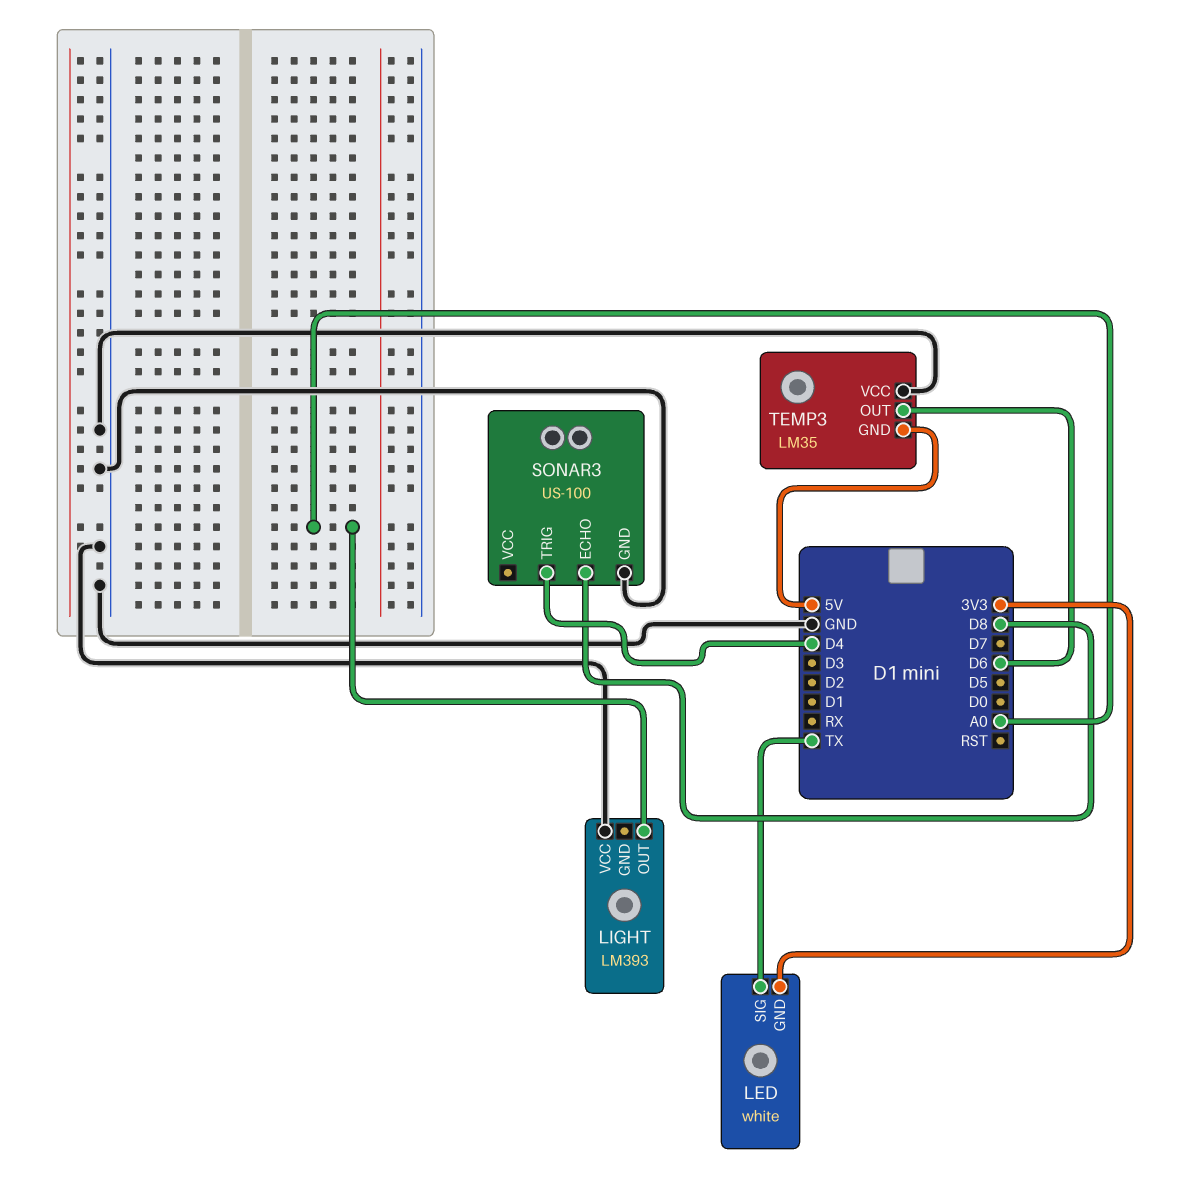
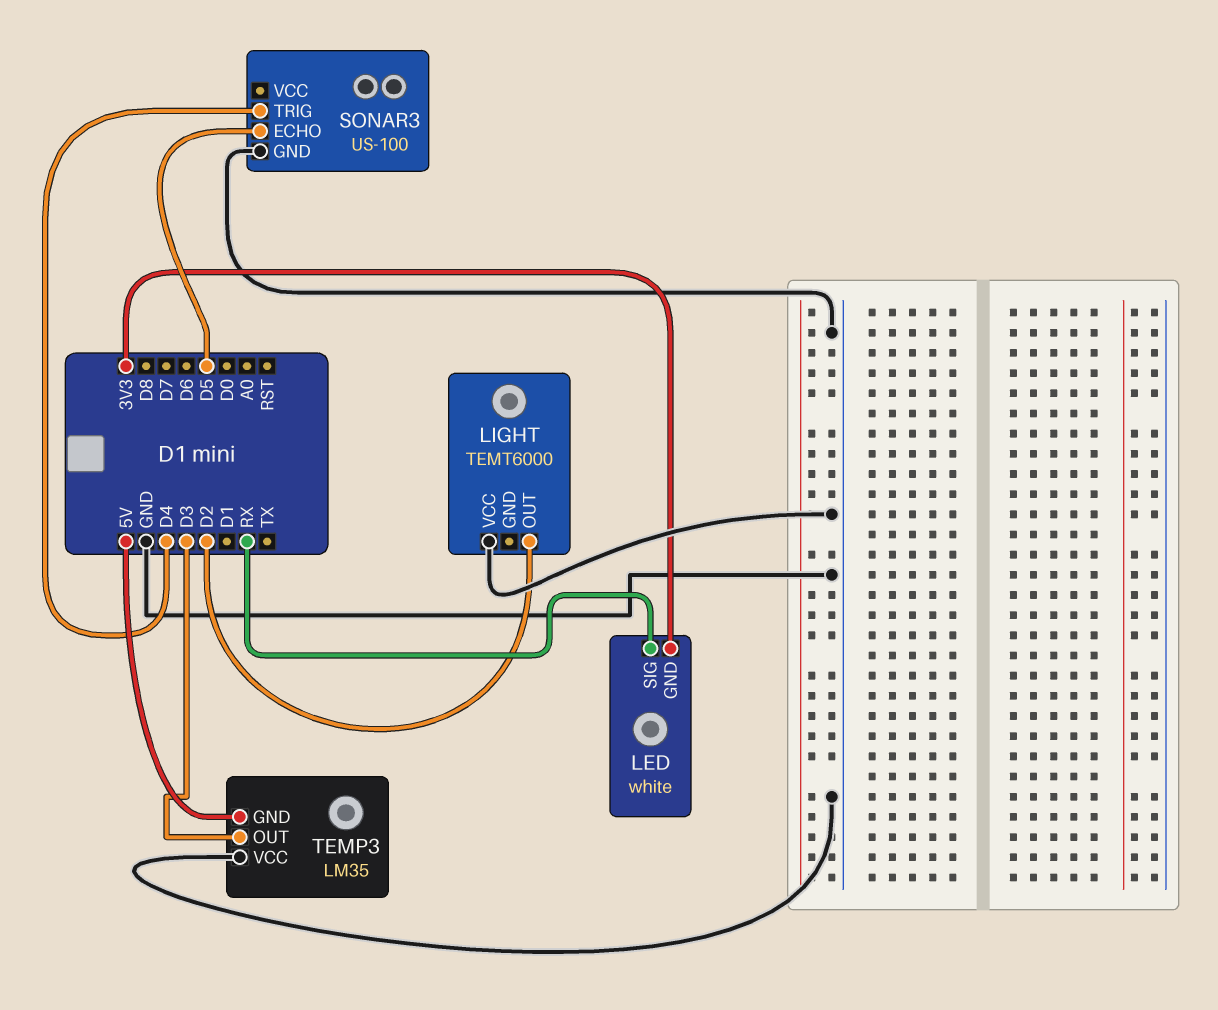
LED pin SIG: TX -> RX
LIGHT: LM393 -> TEMT6000
LIGHT pin OUT: A0 -> D2
SONAR3 pin ECHO: D8 -> D5
TEMP3 pin OUT: D6 -> D3

